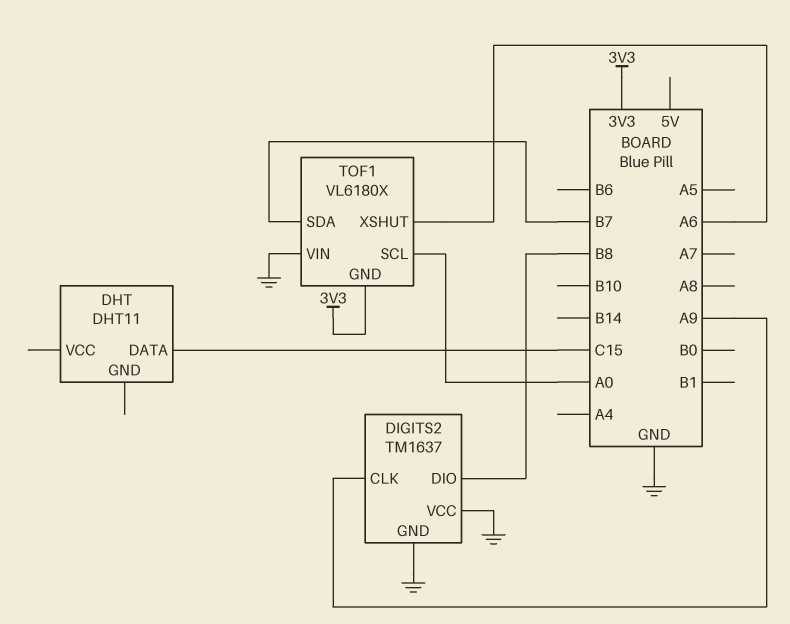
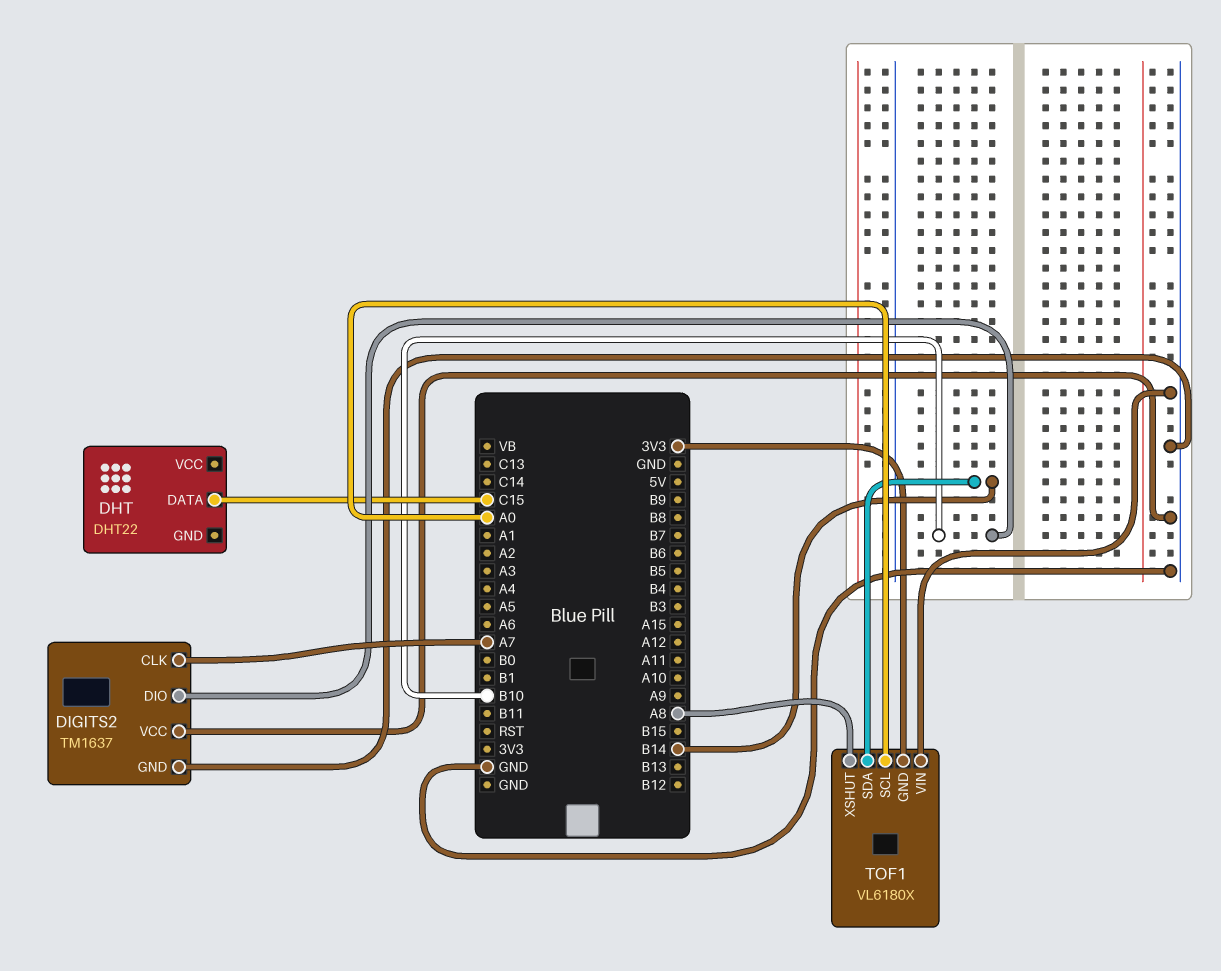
DHT: DHT11 -> DHT22
DIGITS2 pin CLK: A9 -> A7
DIGITS2 pin DIO: B8 -> B10
TOF1 pin SDA: B7 -> B14
TOF1 pin XSHUT: A6 -> A8

